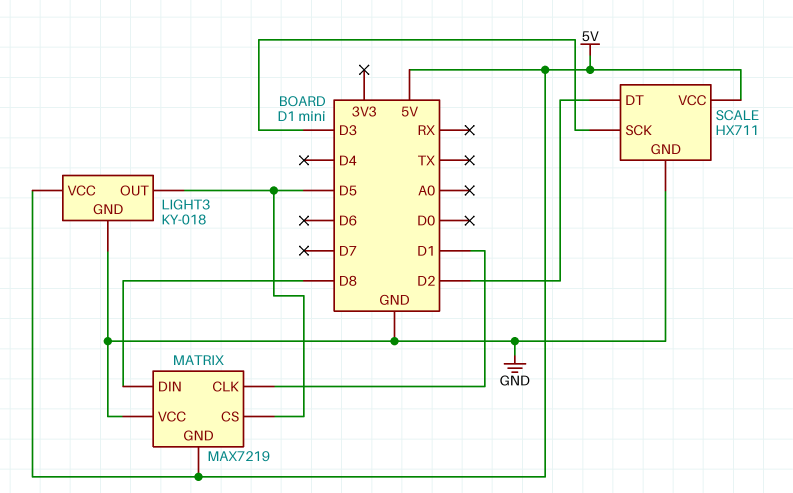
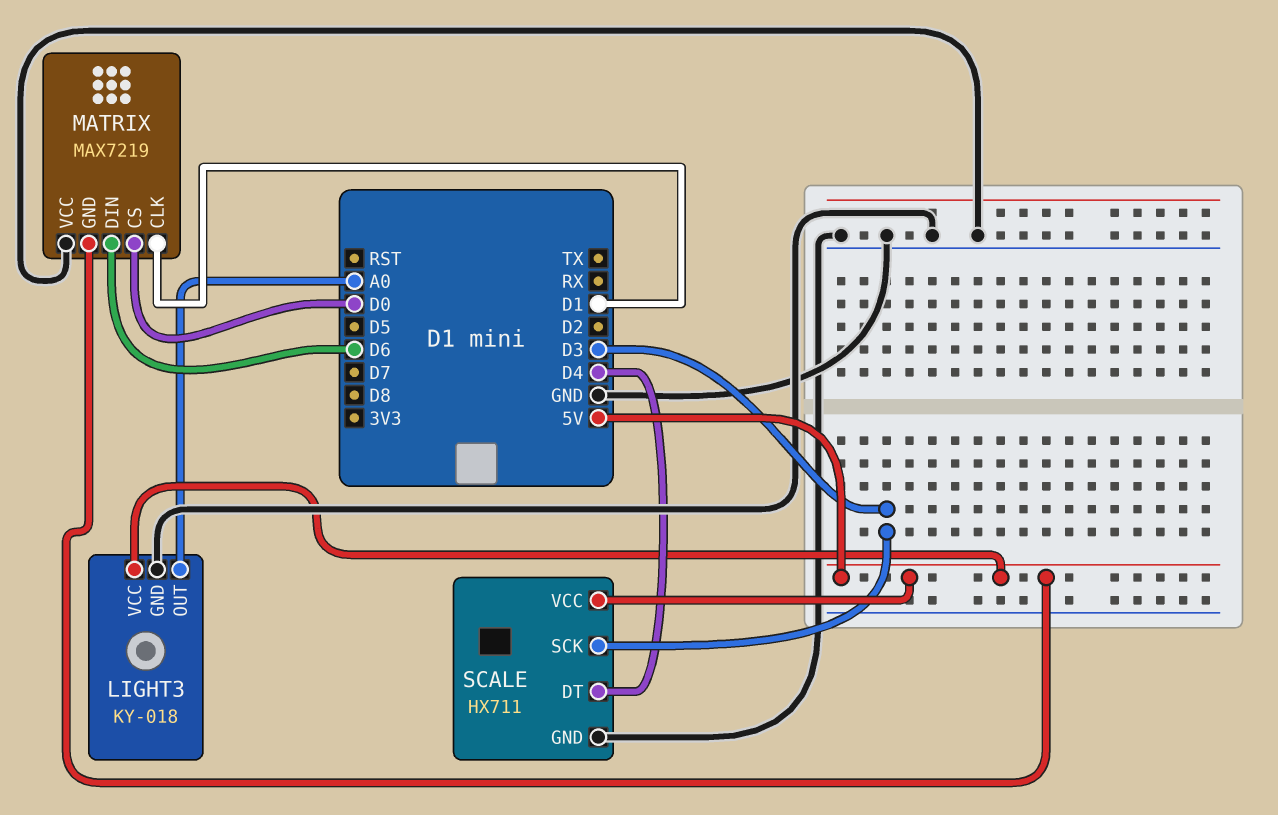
LIGHT3 pin OUT: D5 -> A0
MATRIX pin CS: D5 -> D0
MATRIX pin DIN: D8 -> D6
SCALE pin DT: D2 -> D4

